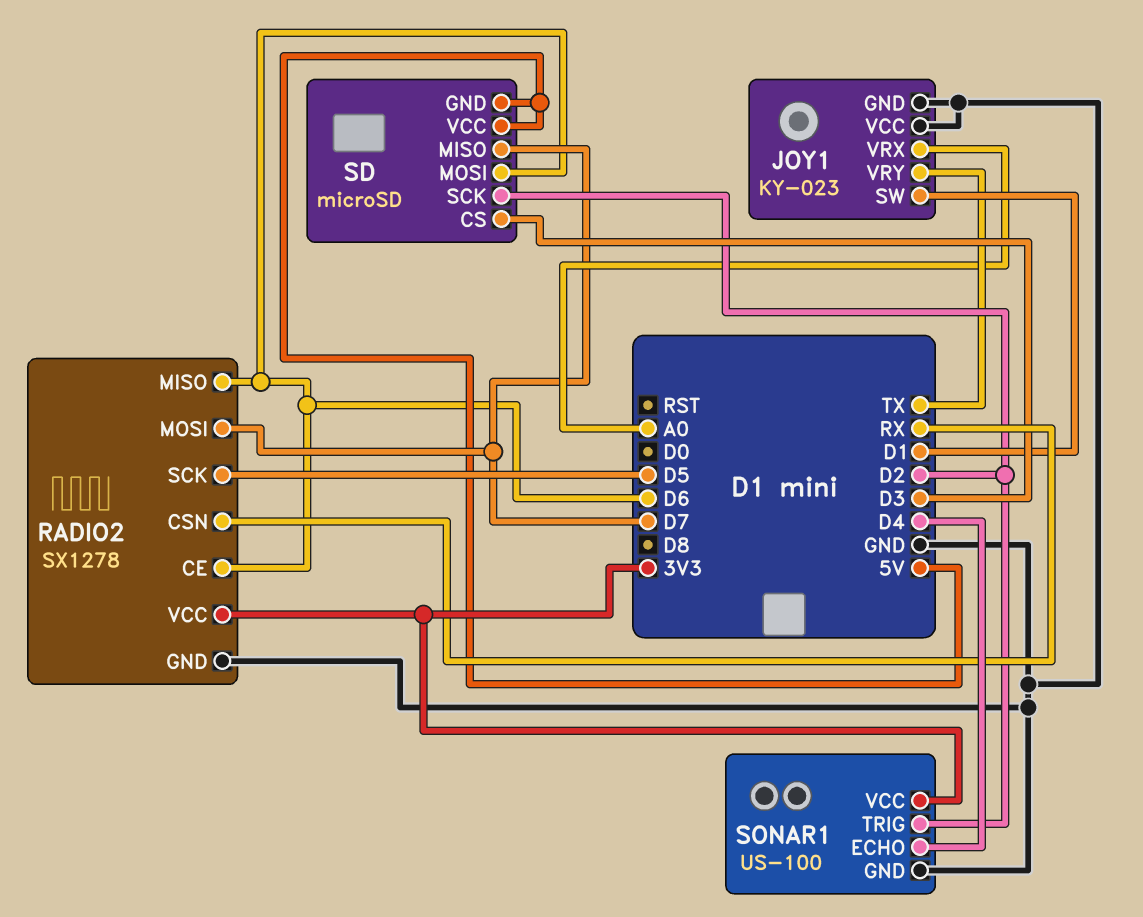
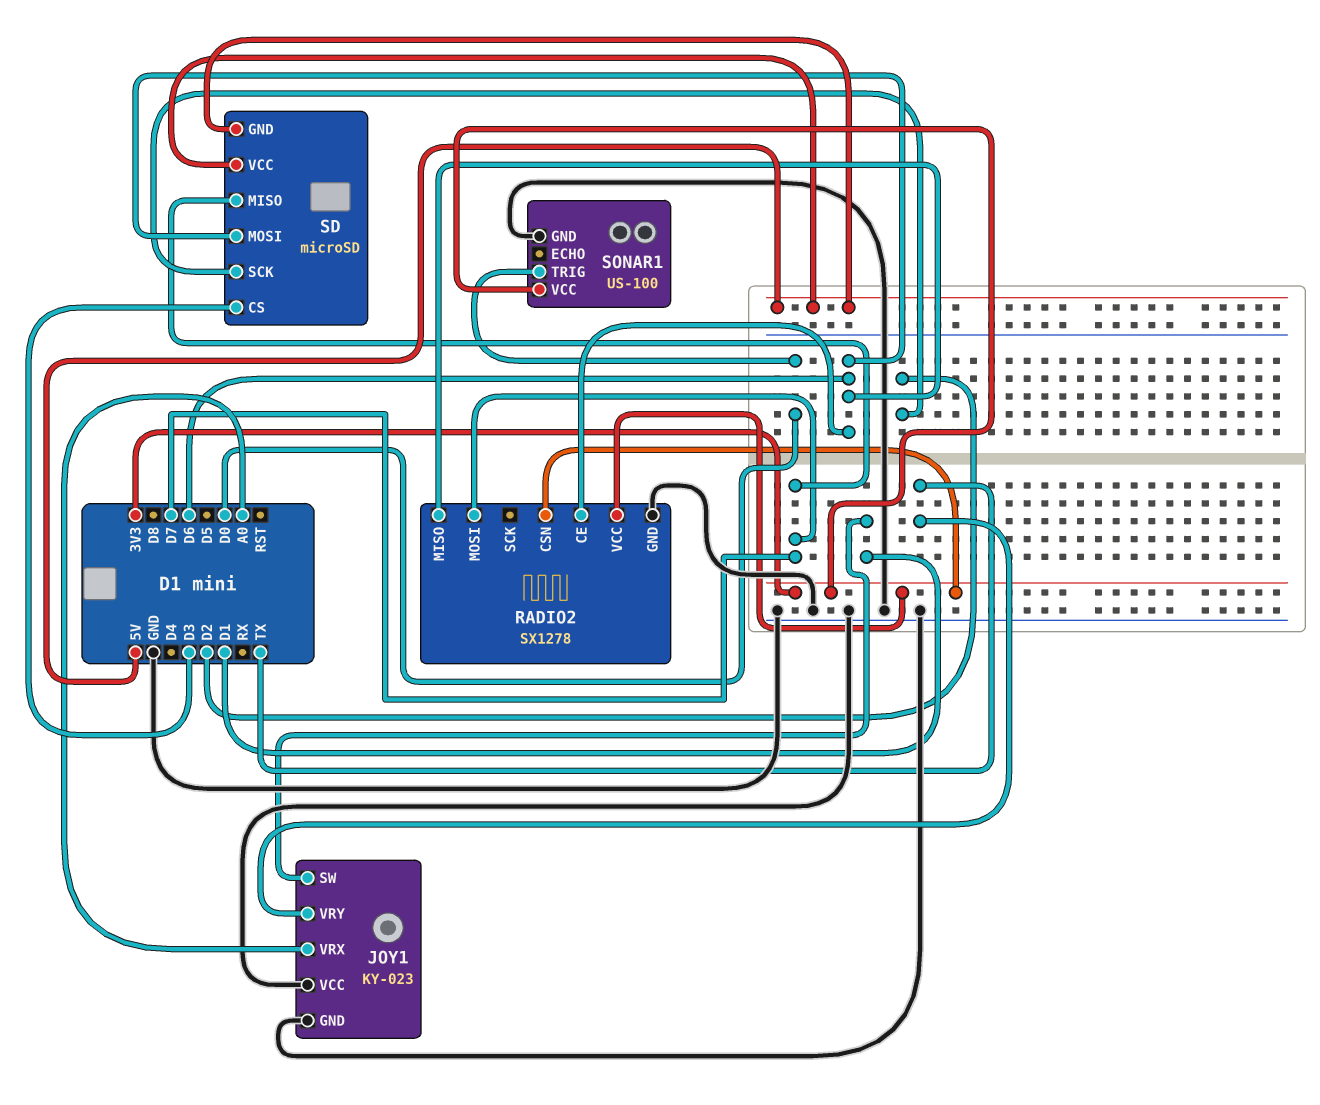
RADIO2 pin CSN: RX -> 3V3
RADIO2 pin SCK: D5 -> none
SONAR1 pin ECHO: D4 -> none
SONAR1 pin TRIG: D2 -> D0

